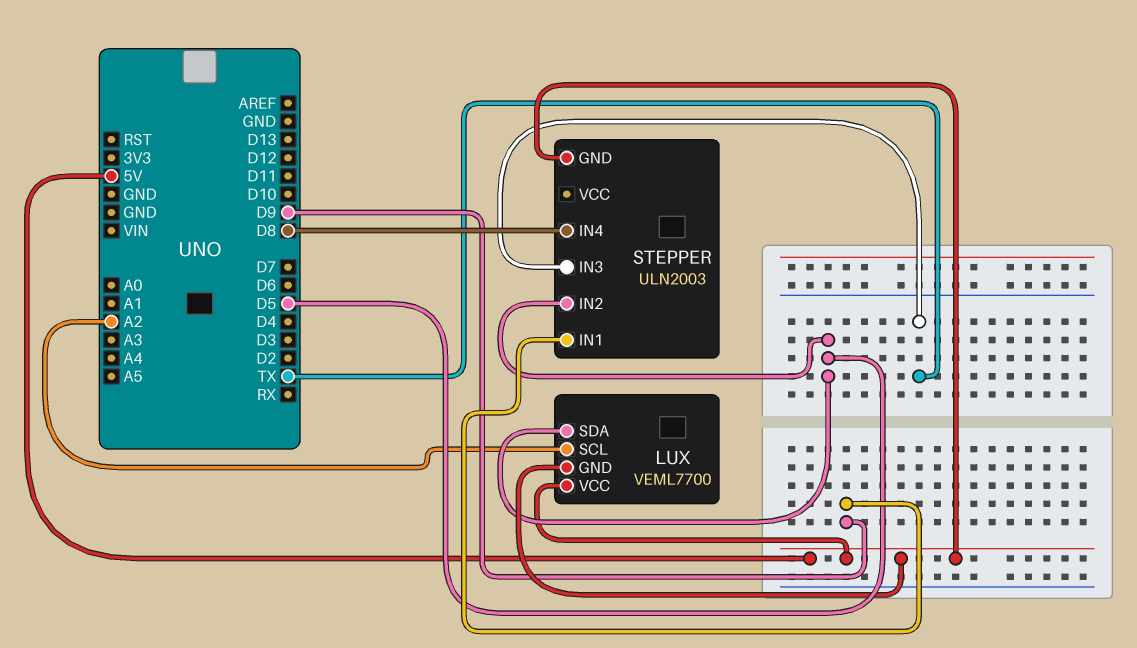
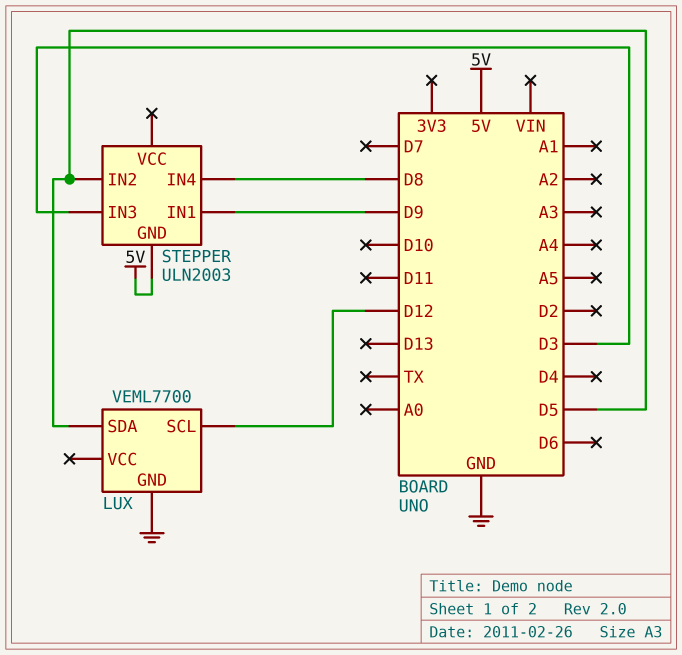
LUX pin GND: 5V -> GND
LUX pin SCL: A2 -> D12
LUX pin VCC: 5V -> none
STEPPER pin IN3: TX -> D3

